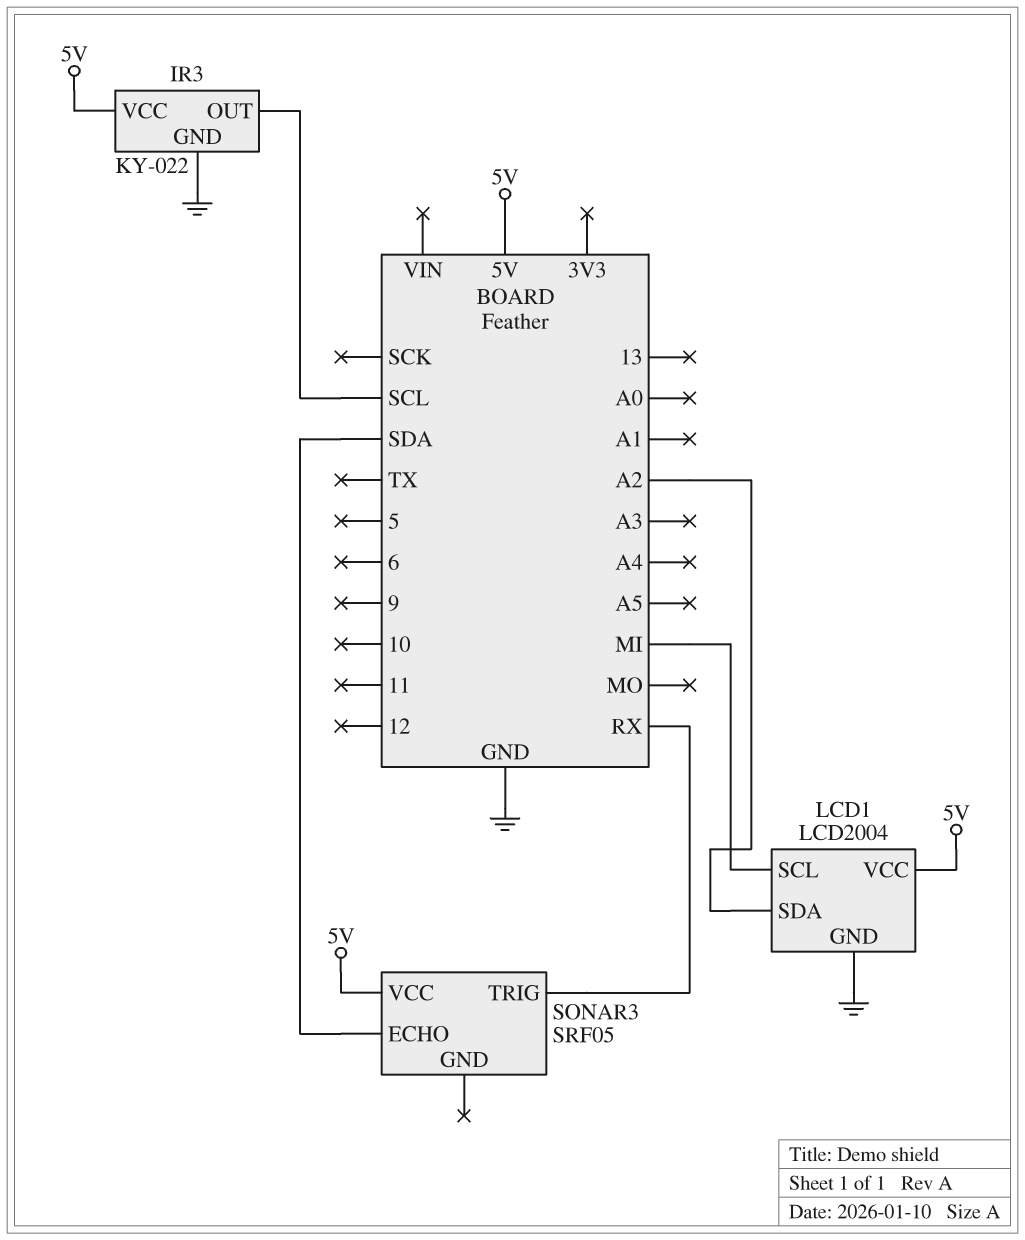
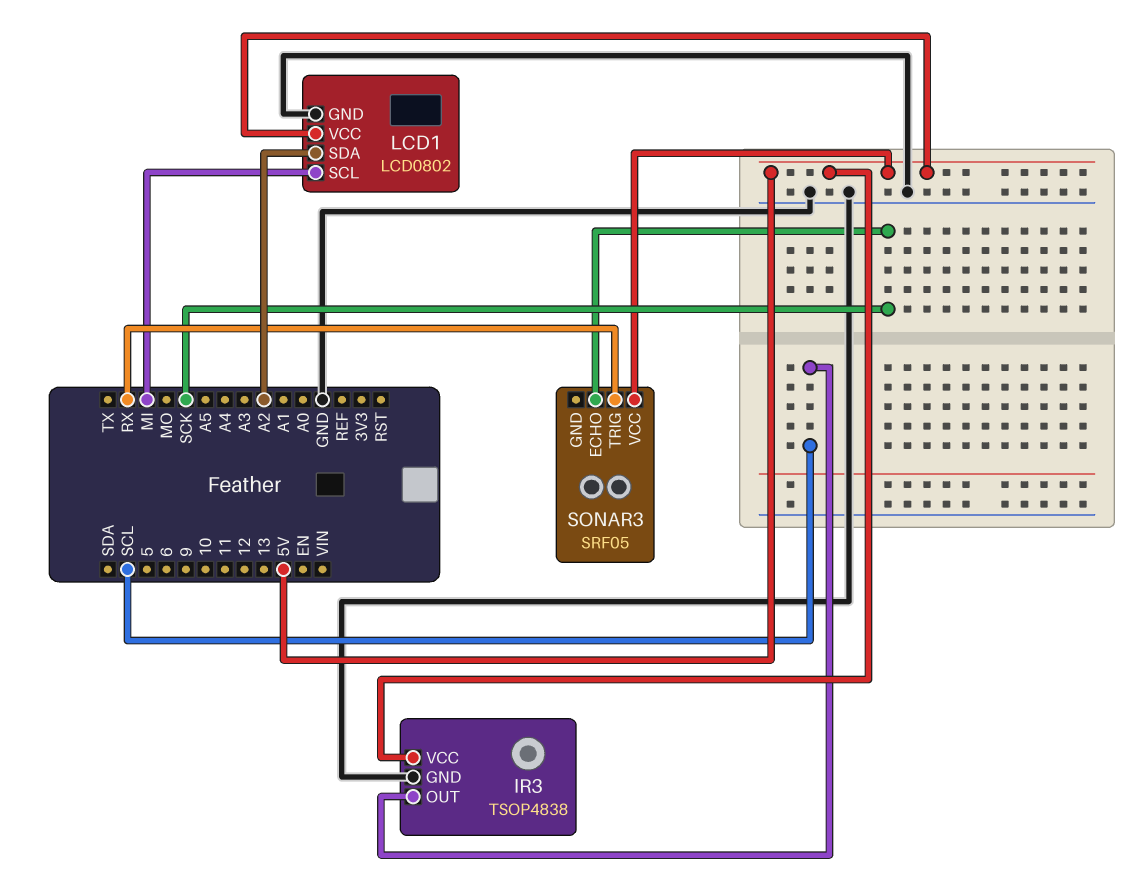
IR3: KY-022 -> TSOP4838
LCD1: LCD2004 -> LCD0802
SONAR3 pin ECHO: SDA -> SCK

